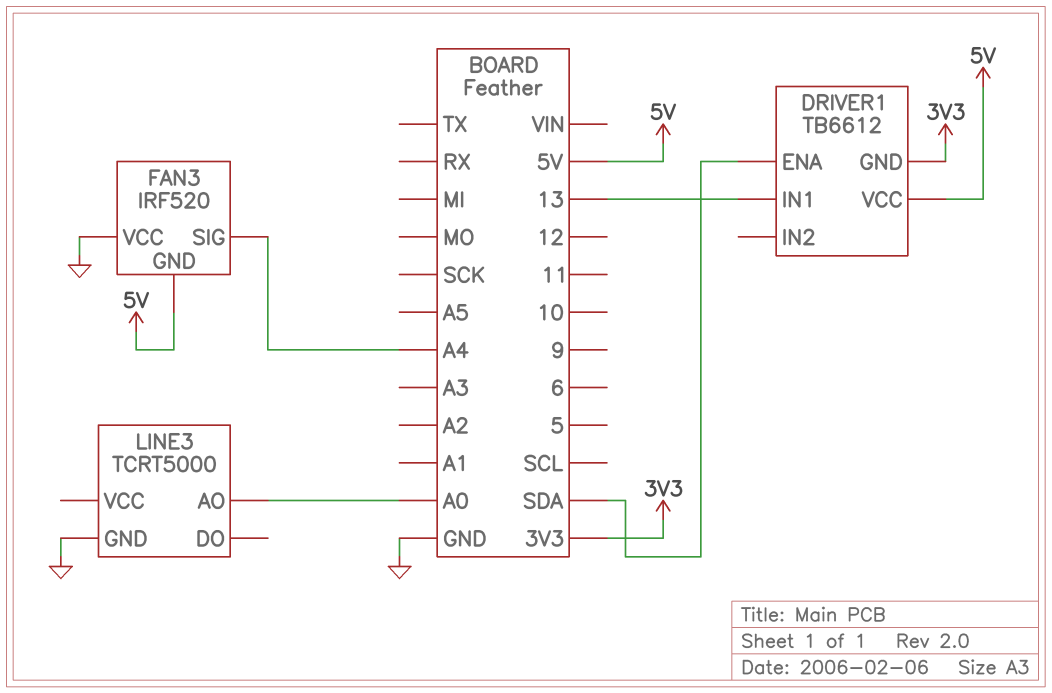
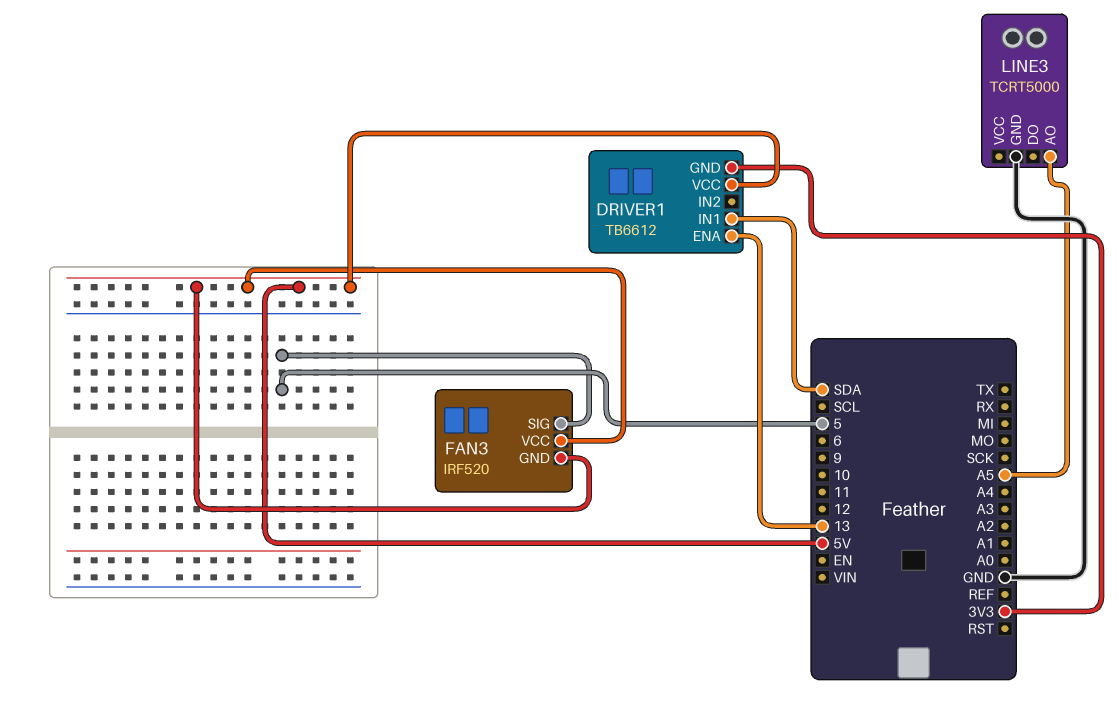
DRIVER1 pin ENA: SDA -> 13
DRIVER1 pin IN1: 13 -> SDA
FAN3 pin SIG: A4 -> 5
FAN3 pin VCC: GND -> 5V
LINE3 pin AO: A0 -> A5

